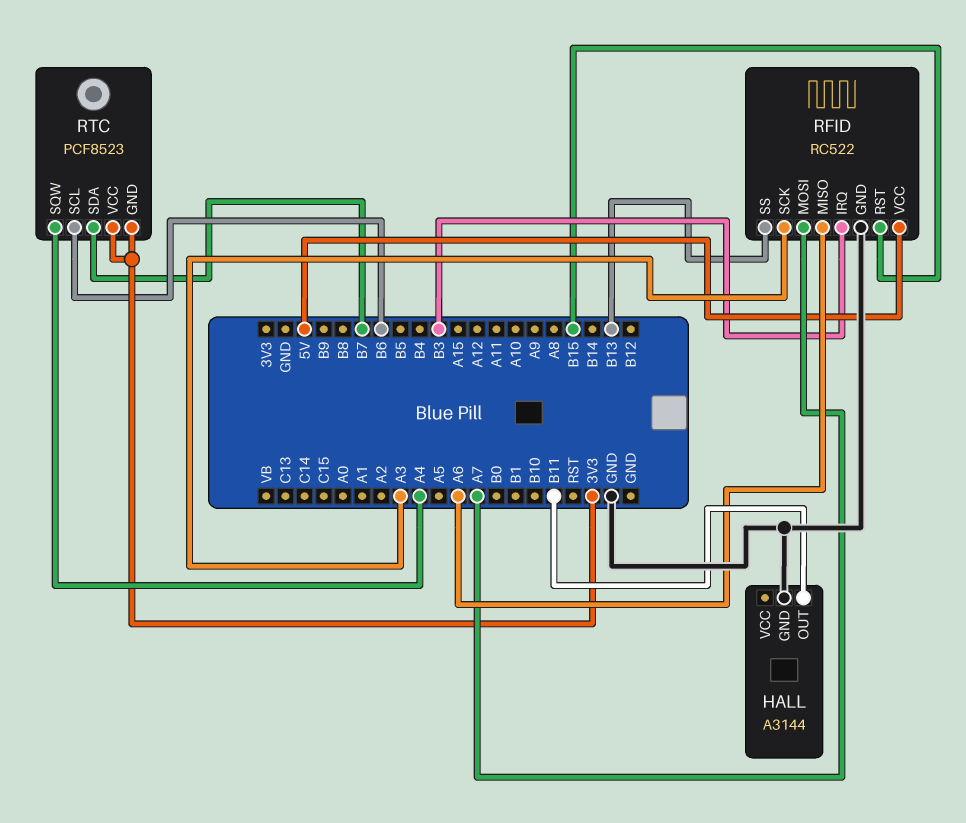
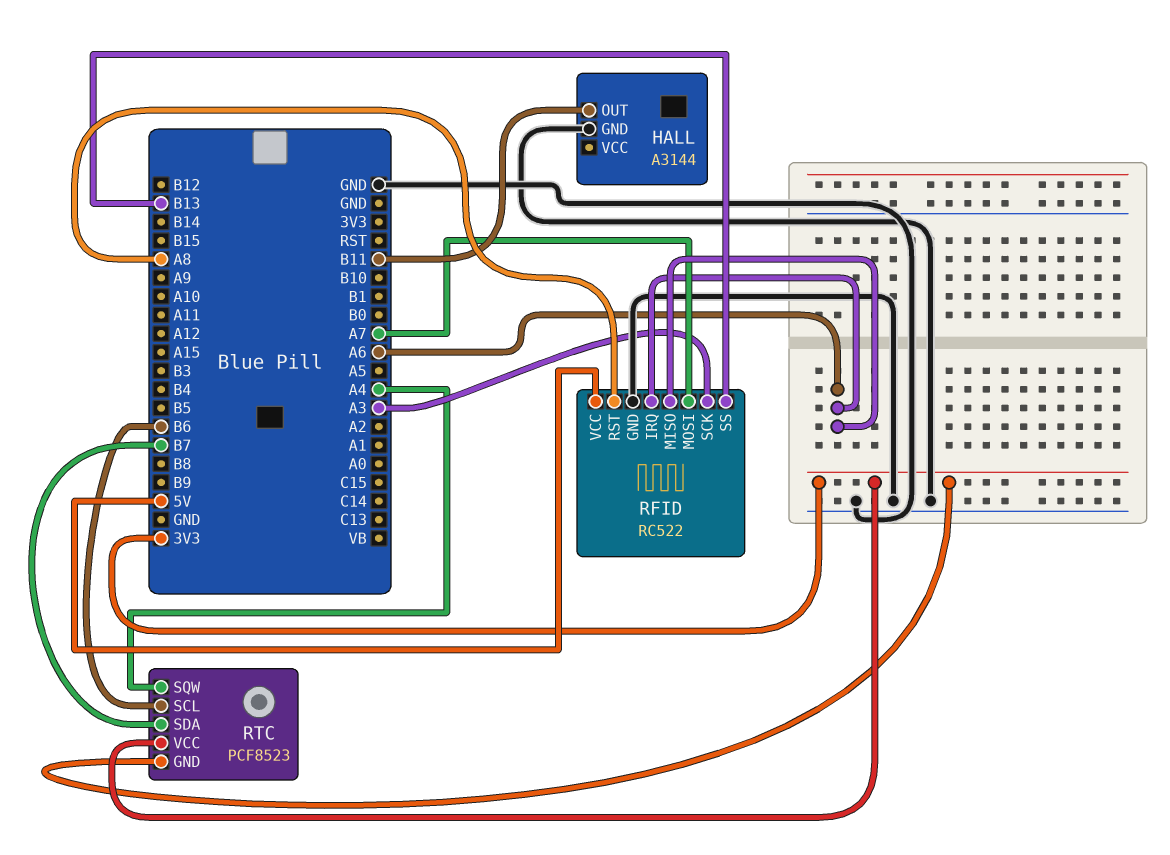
RFID pin IRQ: B3 -> A6
RFID pin RST: B15 -> A8

